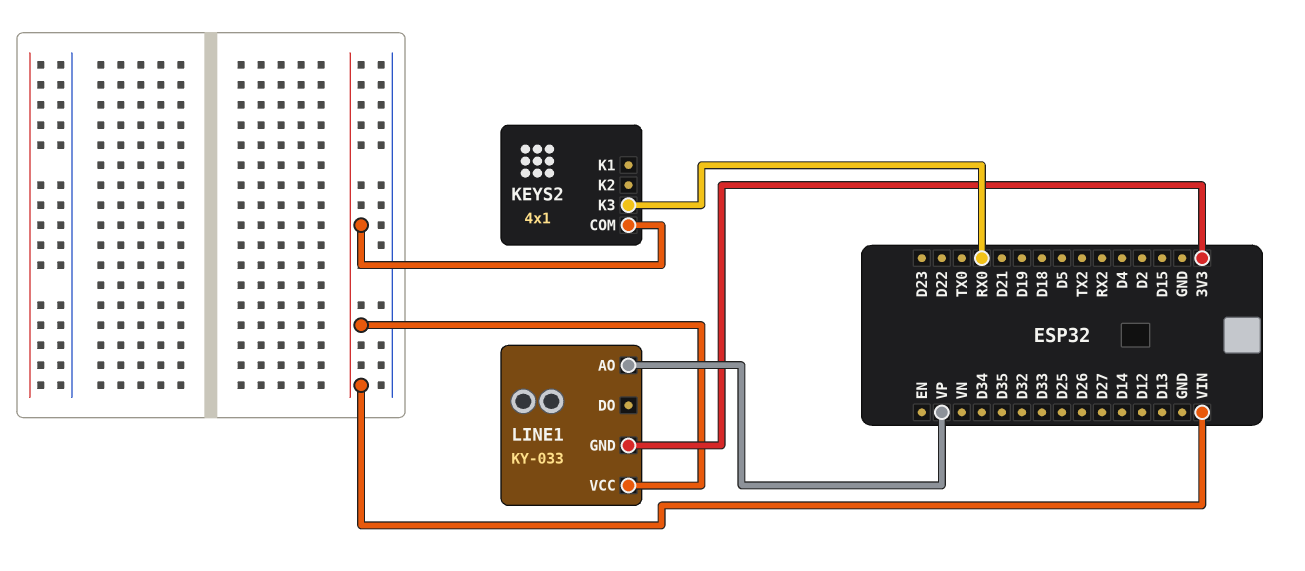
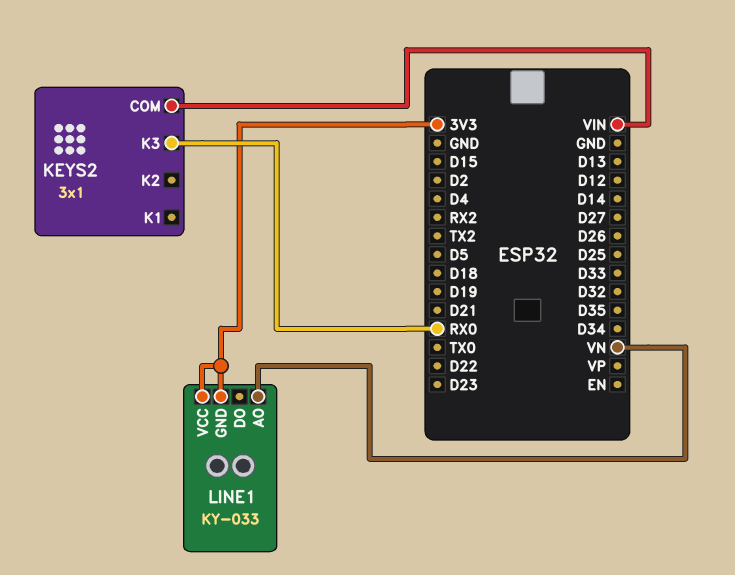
KEYS2: 4x1 -> 3x1
LINE1 pin AO: VP -> VN
LINE1 pin VCC: VIN -> 3V3

